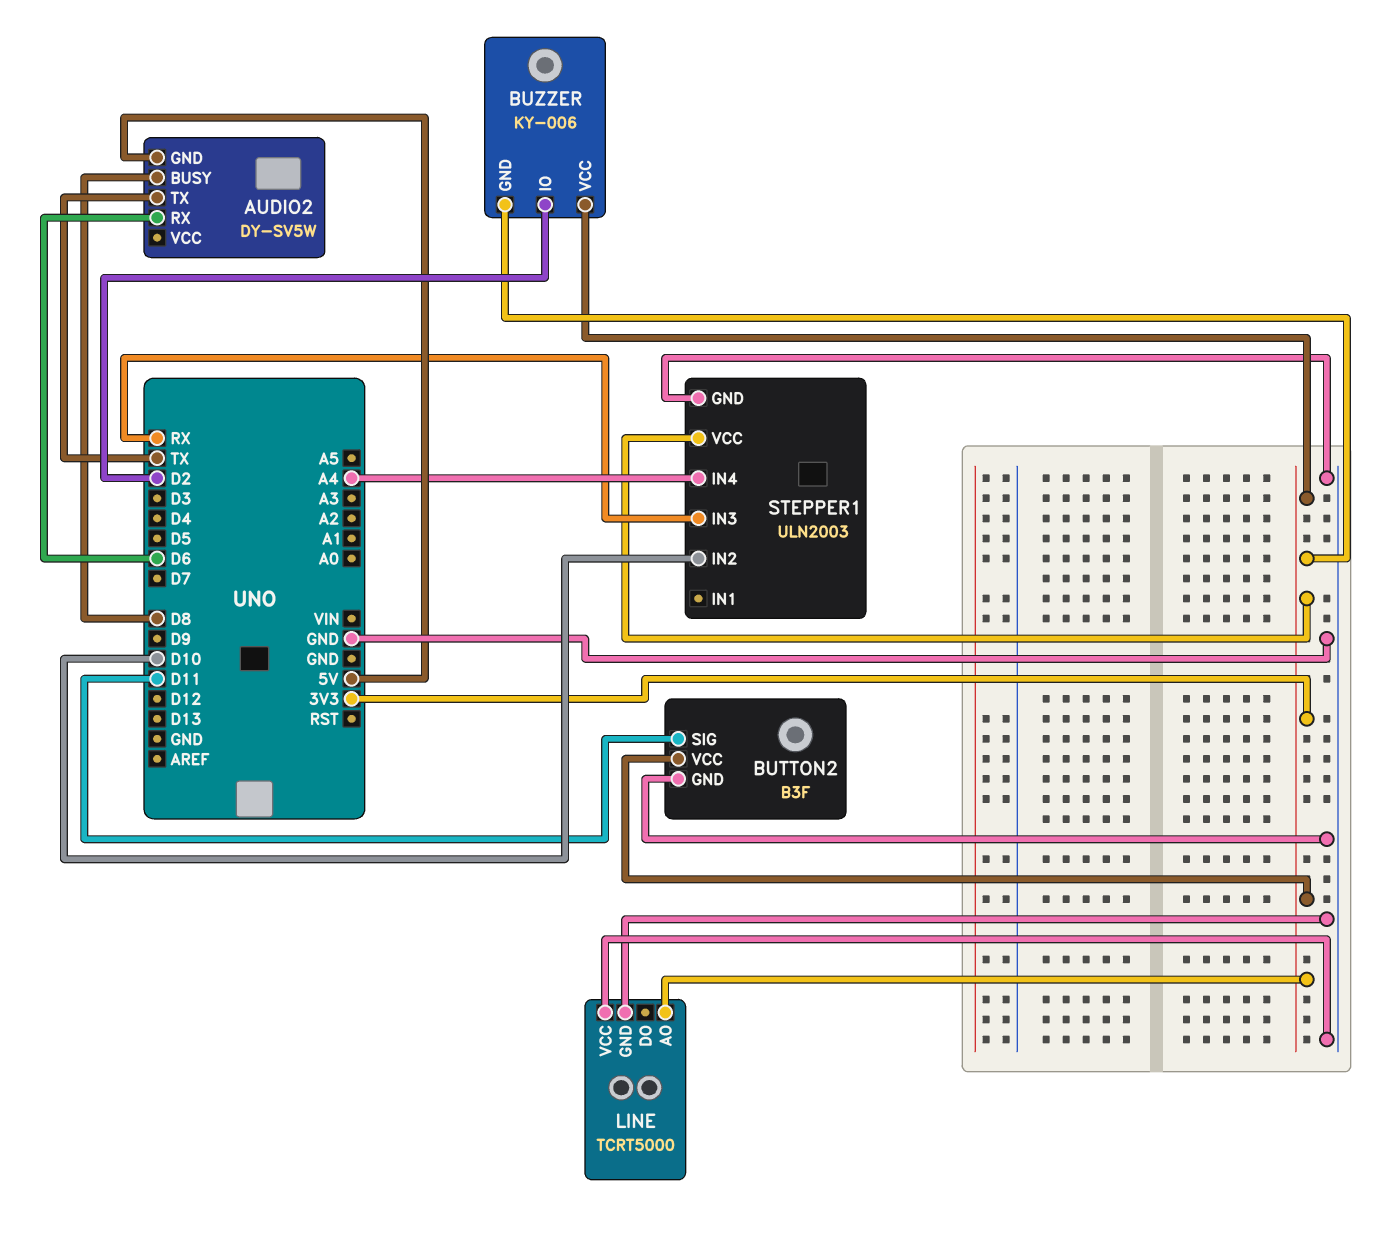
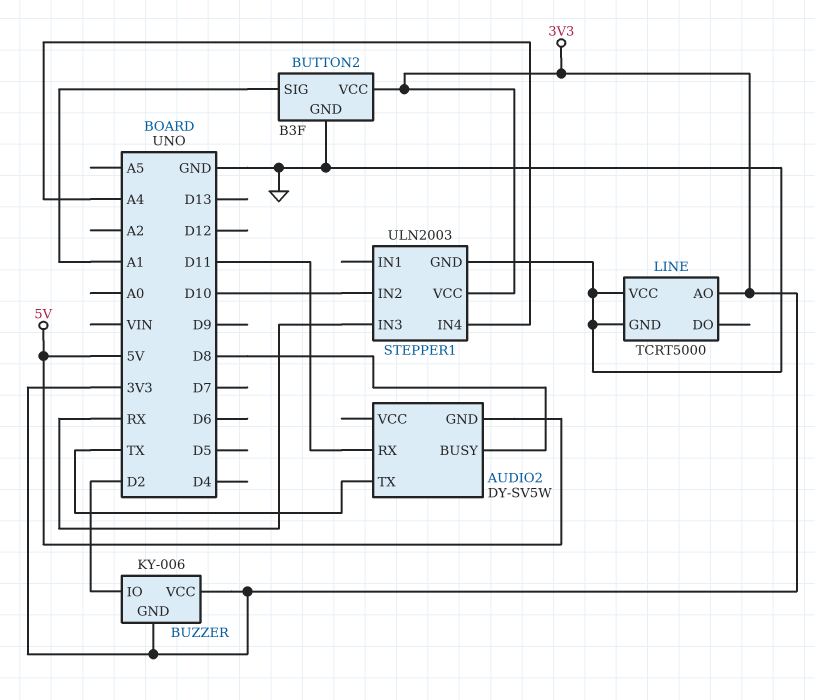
AUDIO2 pin RX: D6 -> D11
BUTTON2 pin SIG: D11 -> A1

